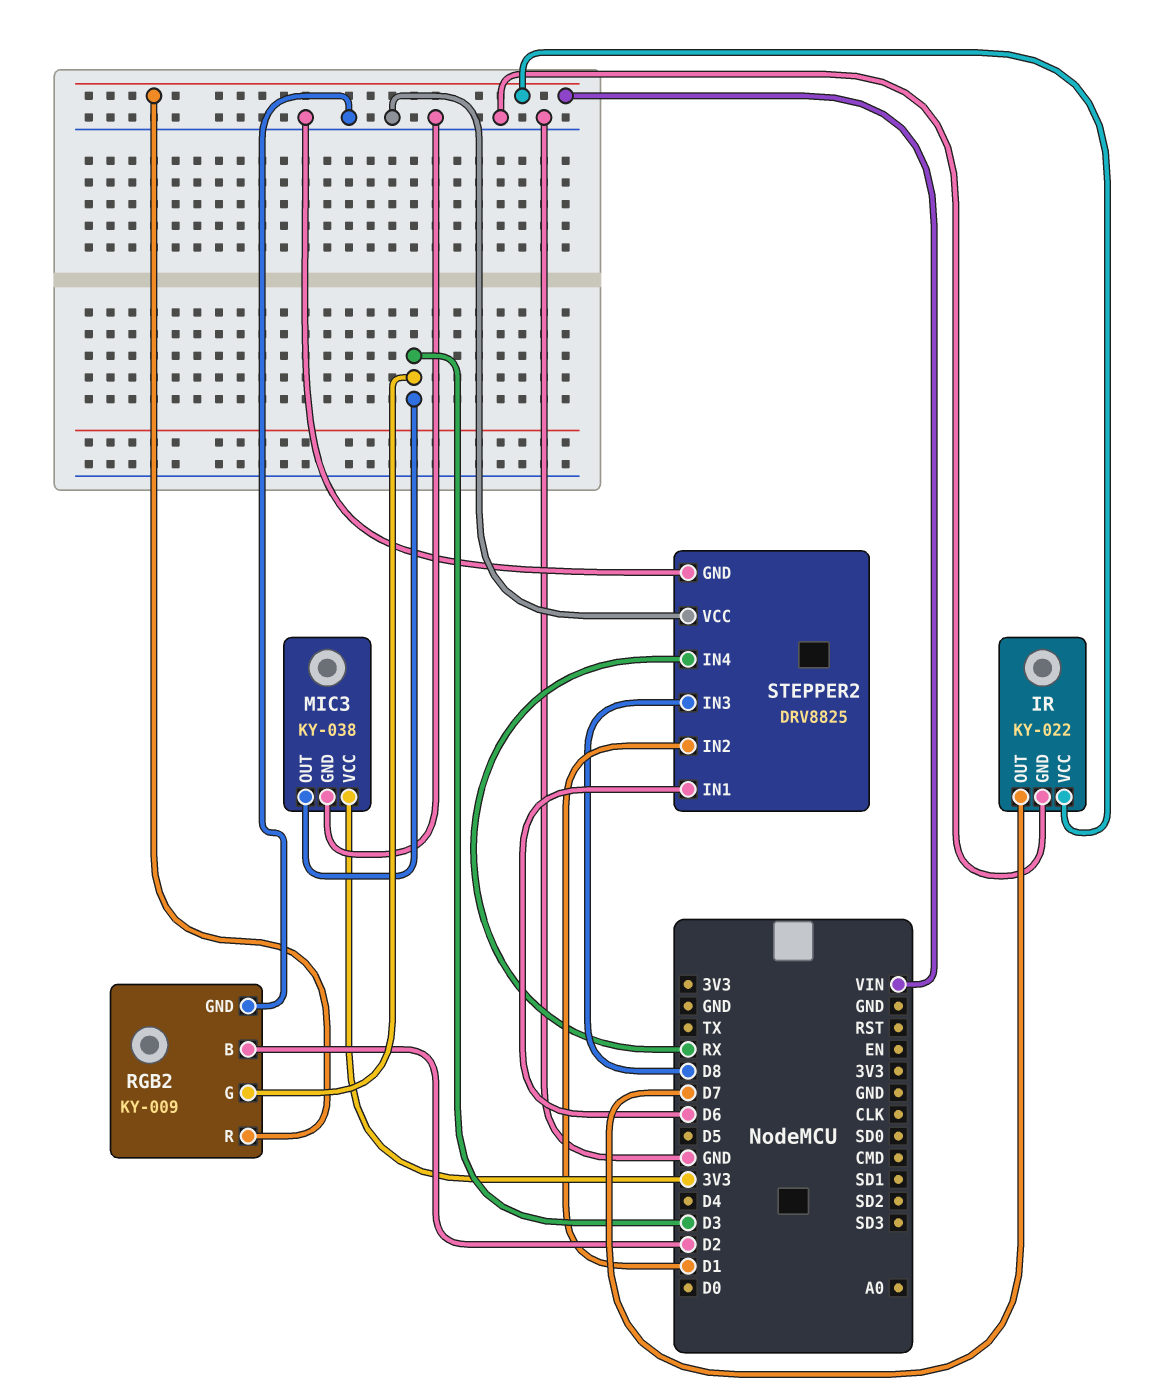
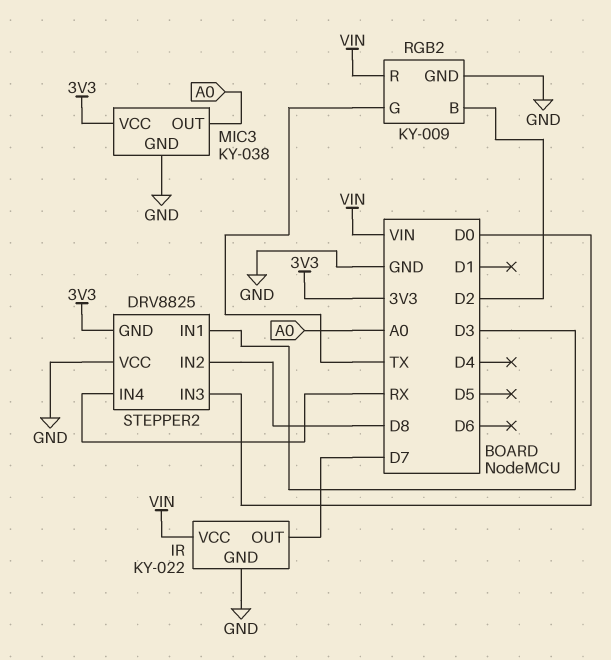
MIC3 pin OUT: D3 -> A0
RGB2 pin G: D3 -> TX
STEPPER2 pin GND: GND -> 3V3
STEPPER2 pin IN1: D6 -> D3
STEPPER2 pin IN2: D1 -> D8
STEPPER2 pin IN3: D8 -> D0

